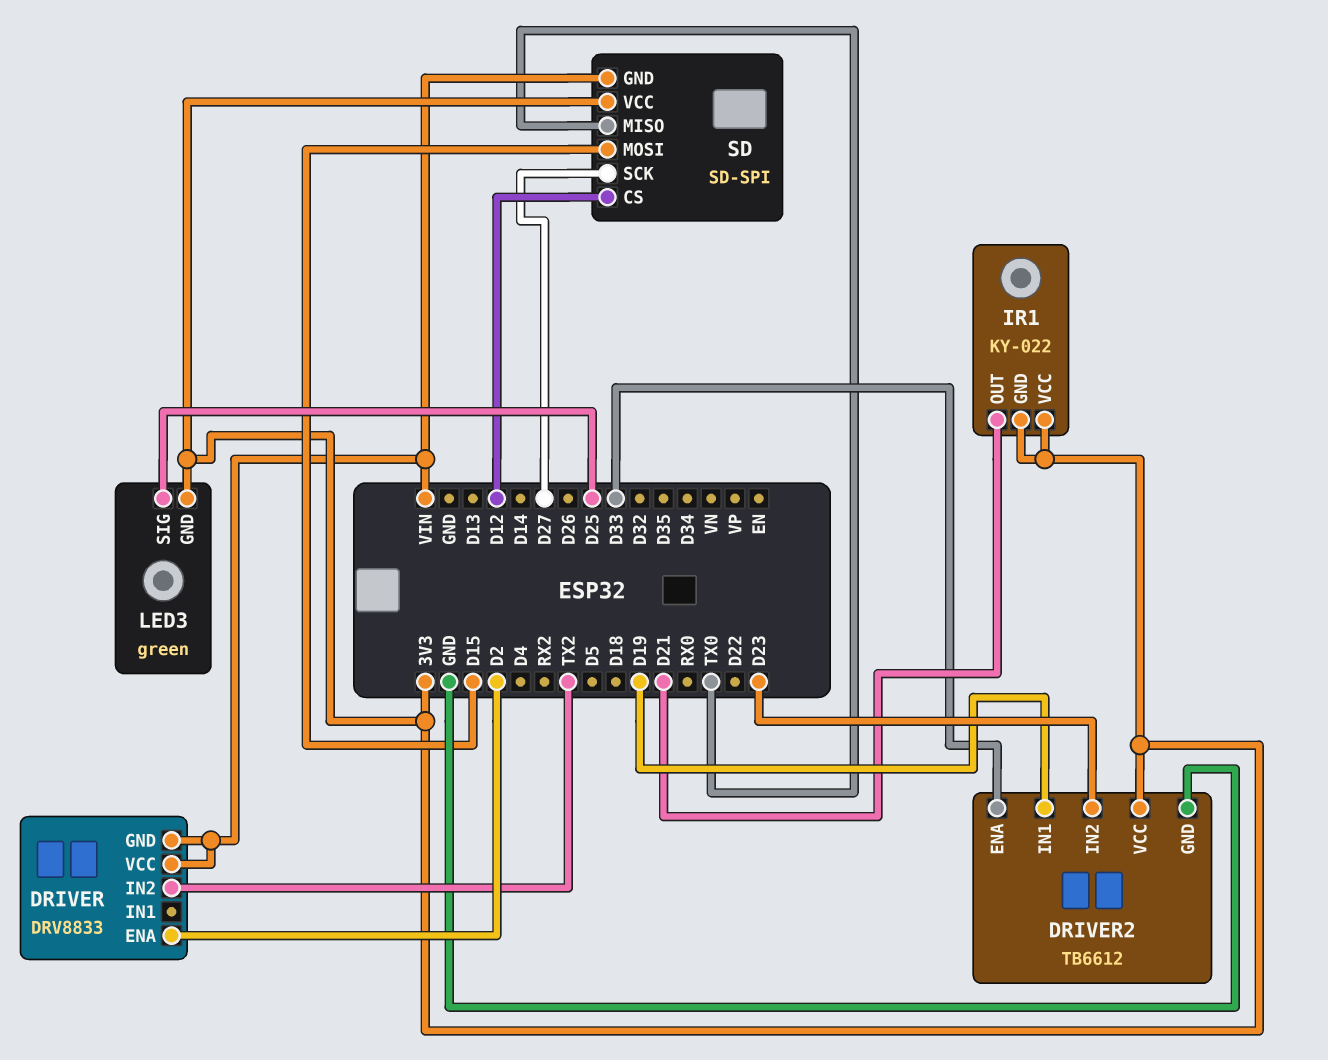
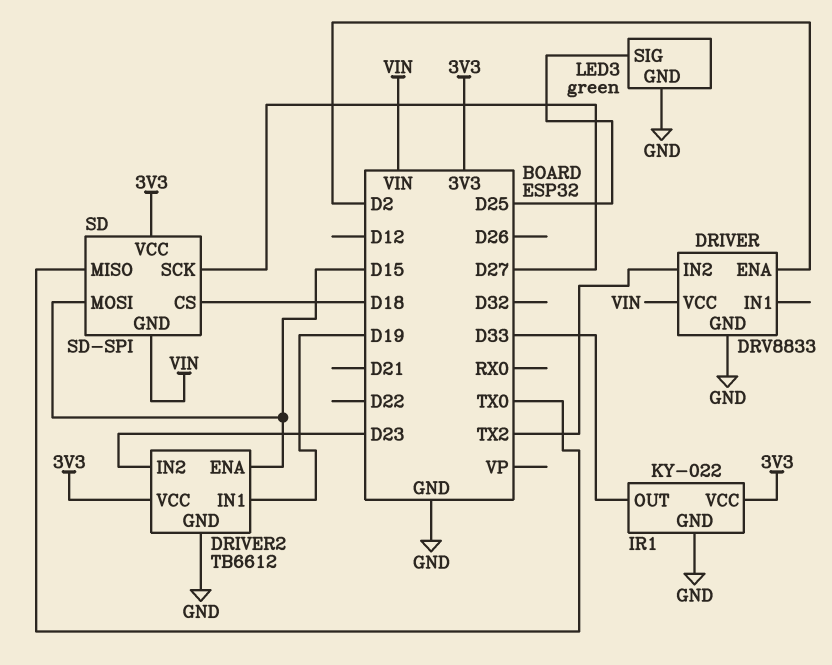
DRIVER pin GND: VIN -> GND
DRIVER2 pin ENA: D33 -> D15
IR1 pin GND: 3V3 -> GND
IR1 pin OUT: D21 -> D33
LED3 pin GND: 3V3 -> GND
SD pin CS: D12 -> D18

